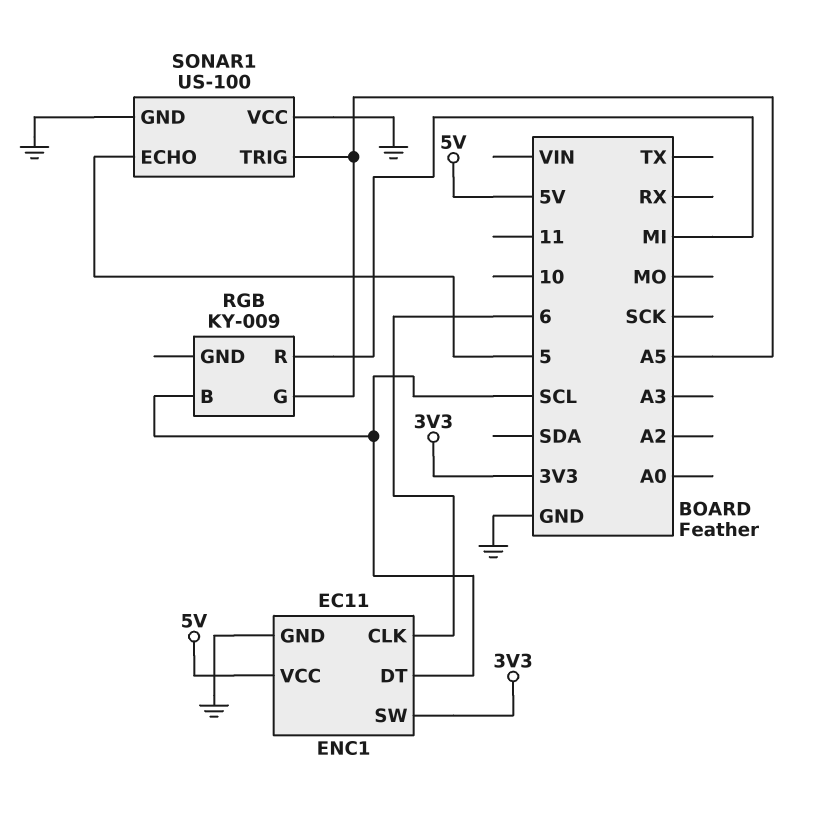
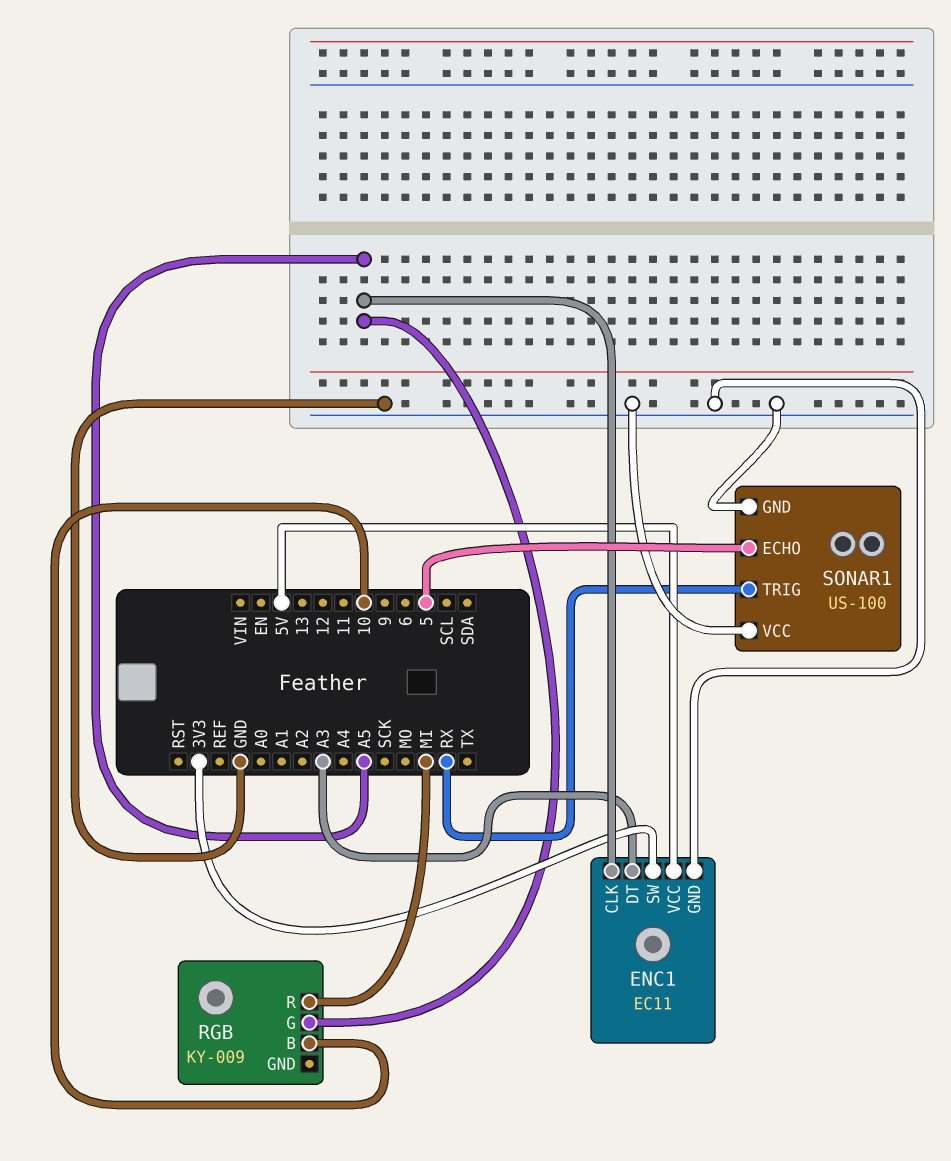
ENC1 pin CLK: 6 -> A5
ENC1 pin DT: SCL -> A3
RGB pin B: SCL -> 10
SONAR1 pin TRIG: A5 -> RX

